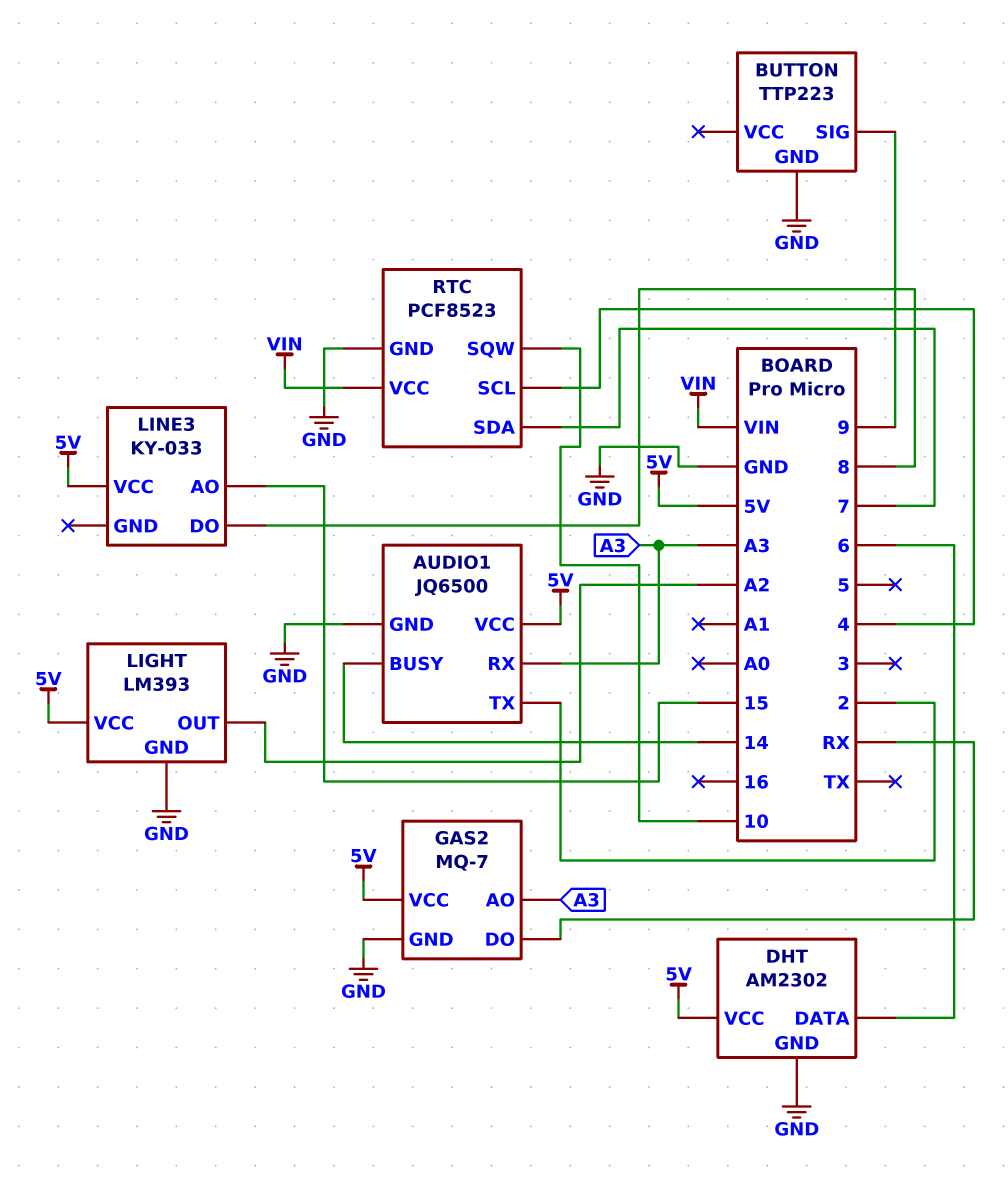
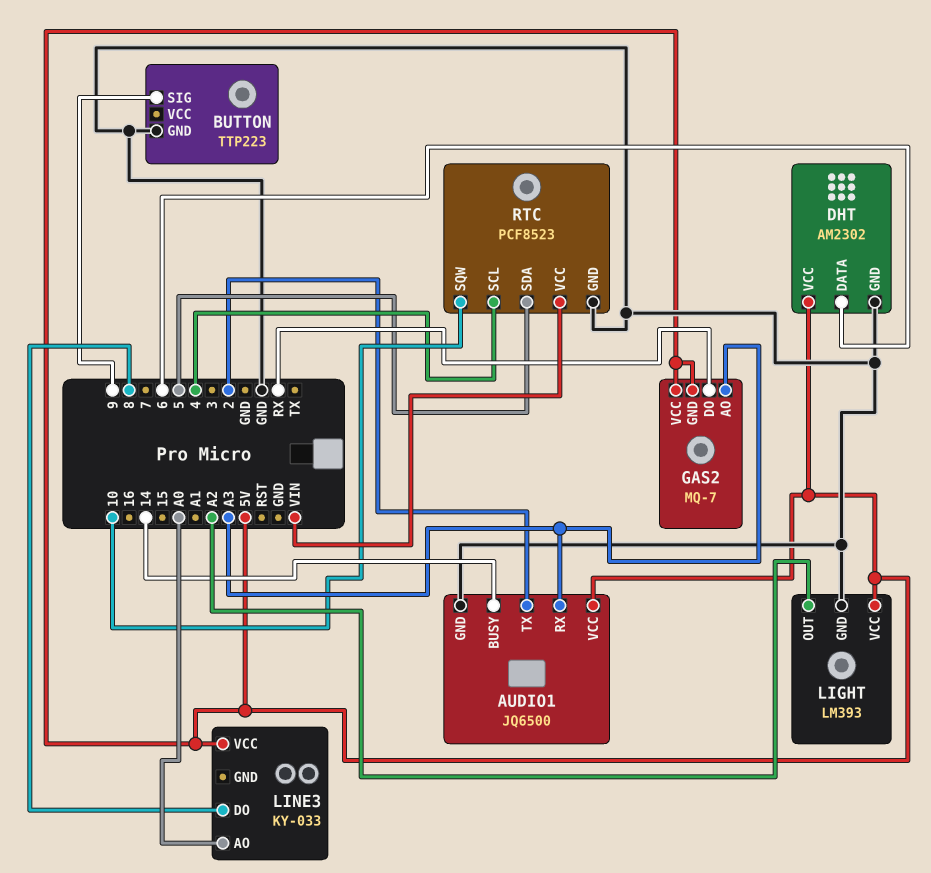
GAS2 pin GND: GND -> 5V
LINE3 pin AO: 15 -> A0
RTC pin SDA: 7 -> 5

